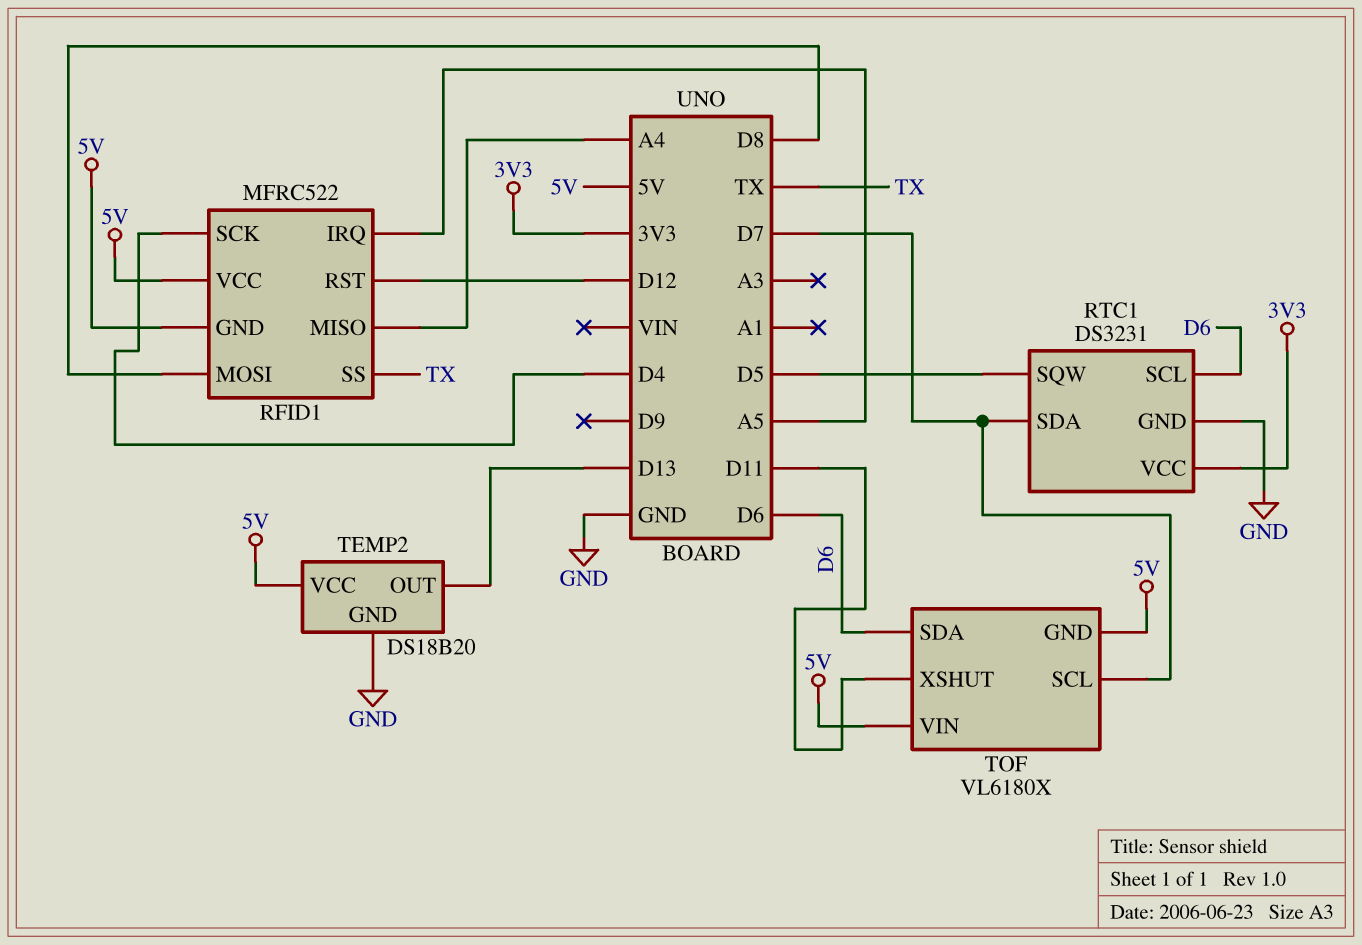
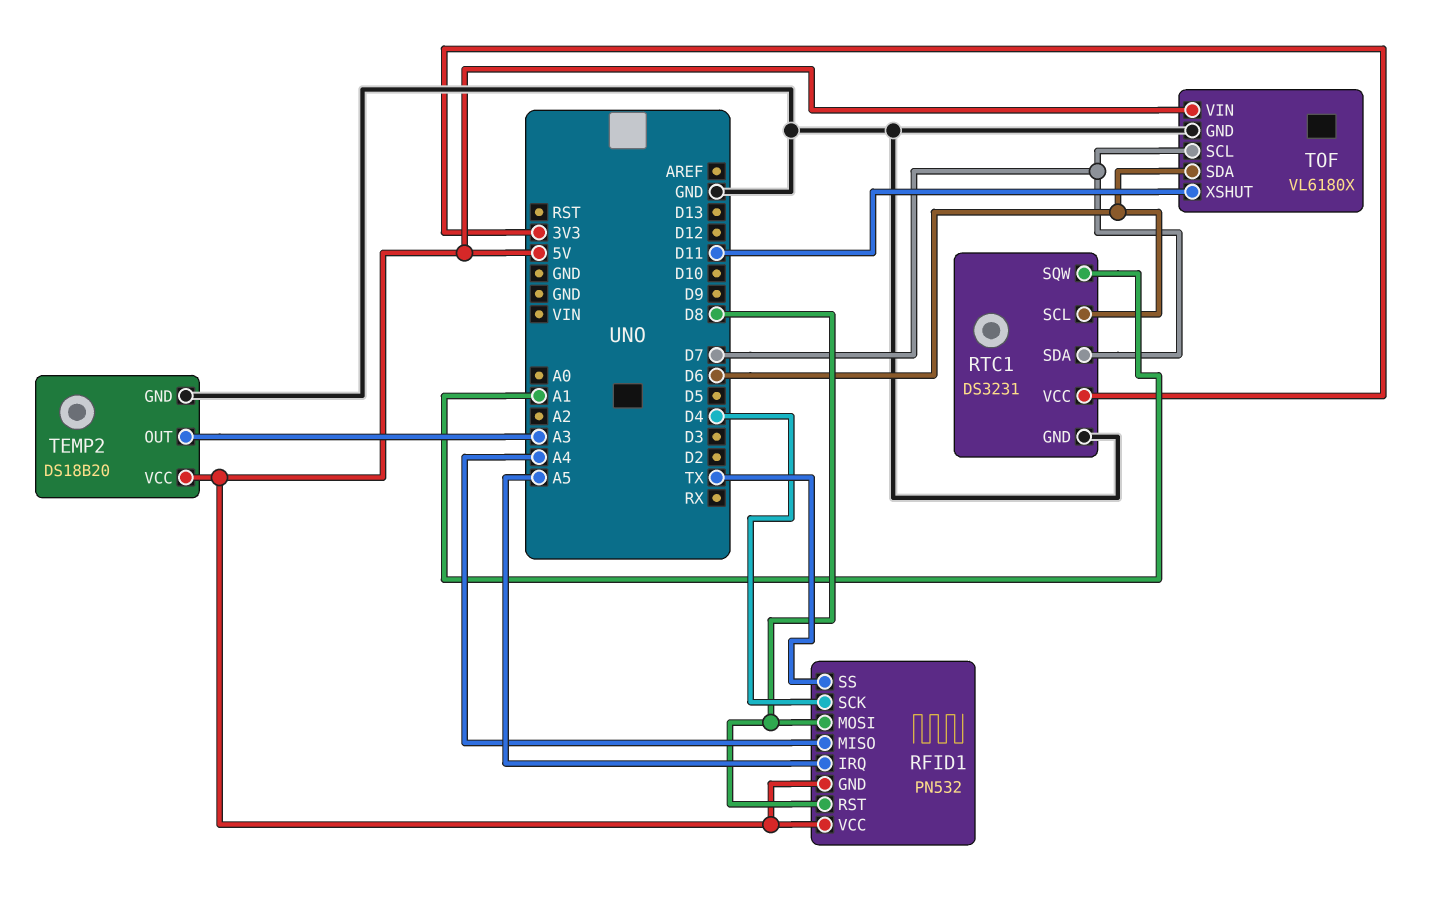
RFID1: MFRC522 -> PN532
RFID1 pin RST: D12 -> D8
RTC1 pin SQW: D5 -> A1
TEMP2 pin OUT: D13 -> A3
TOF pin GND: 5V -> GND

